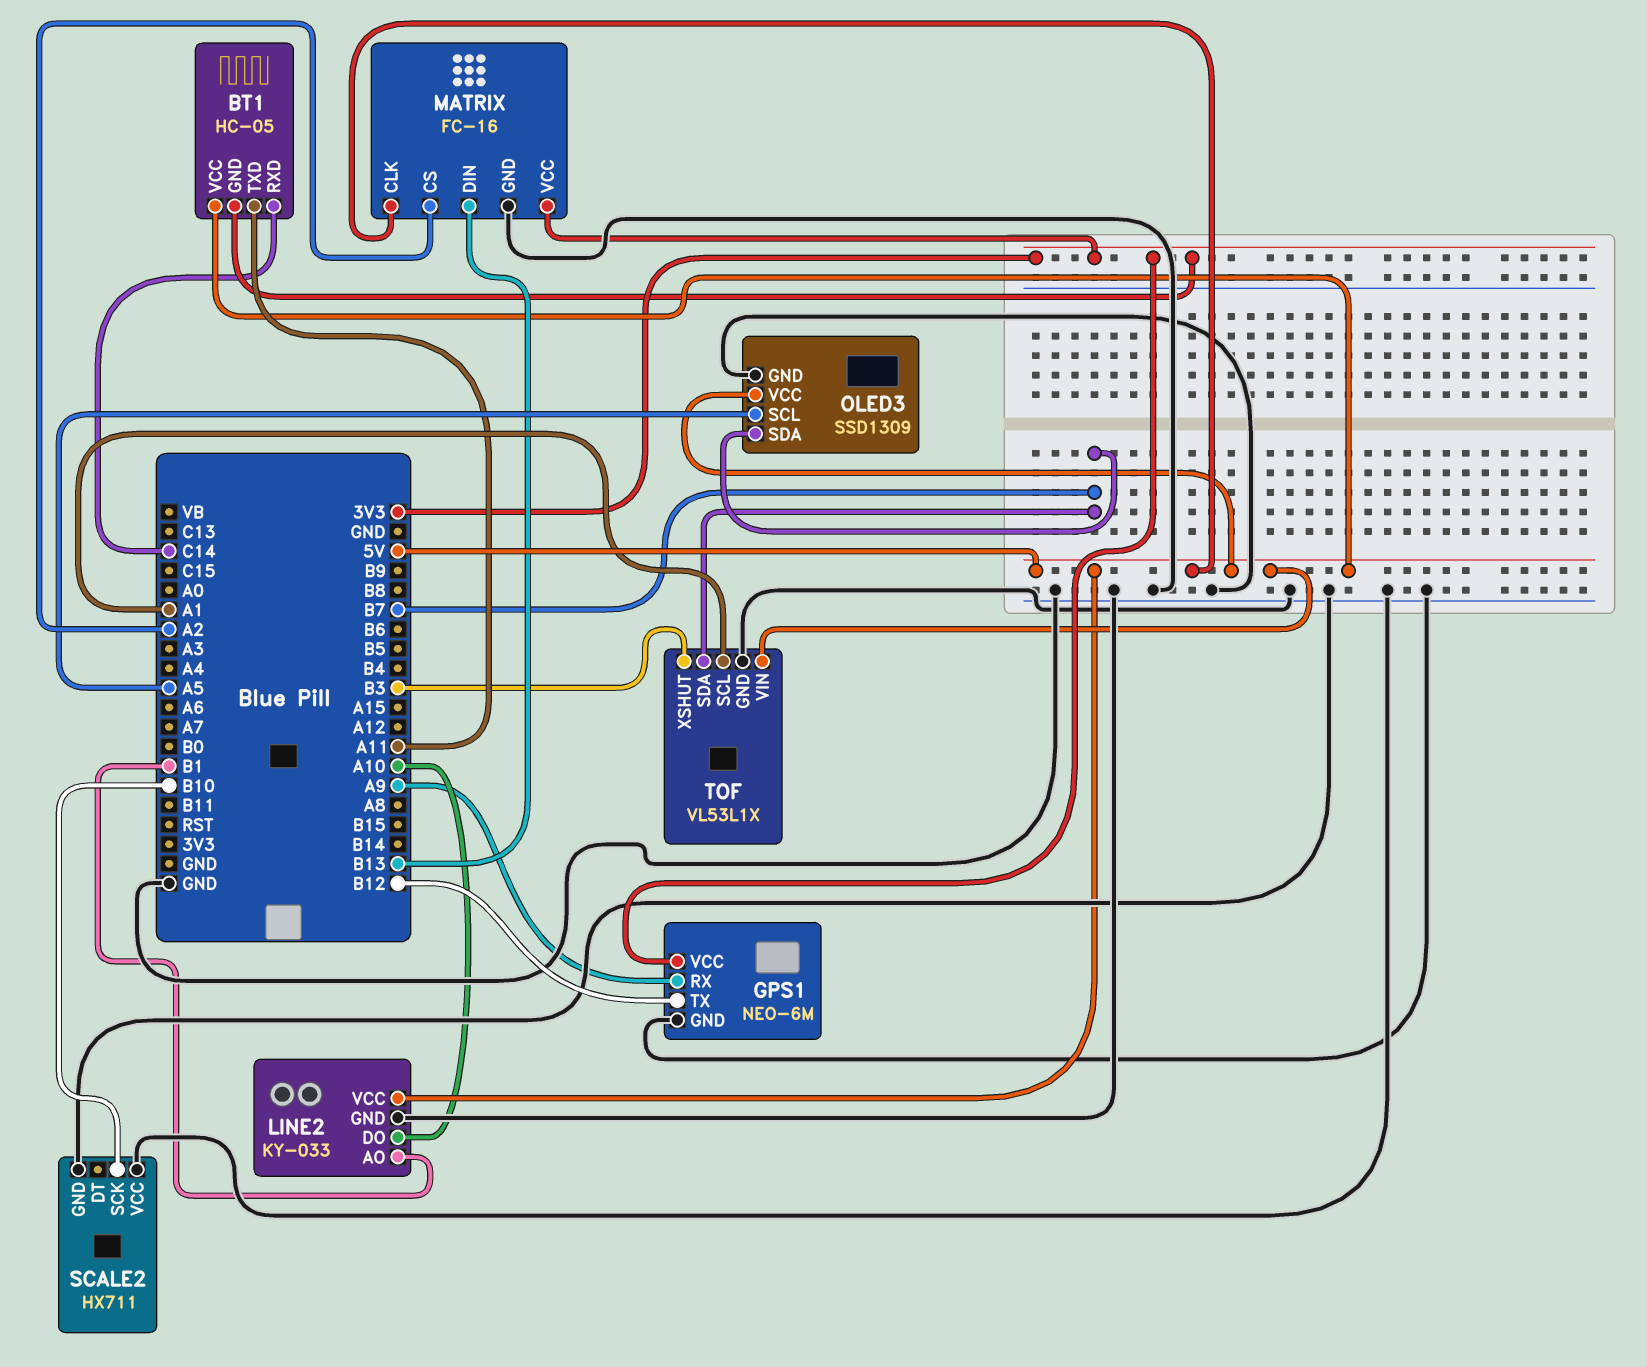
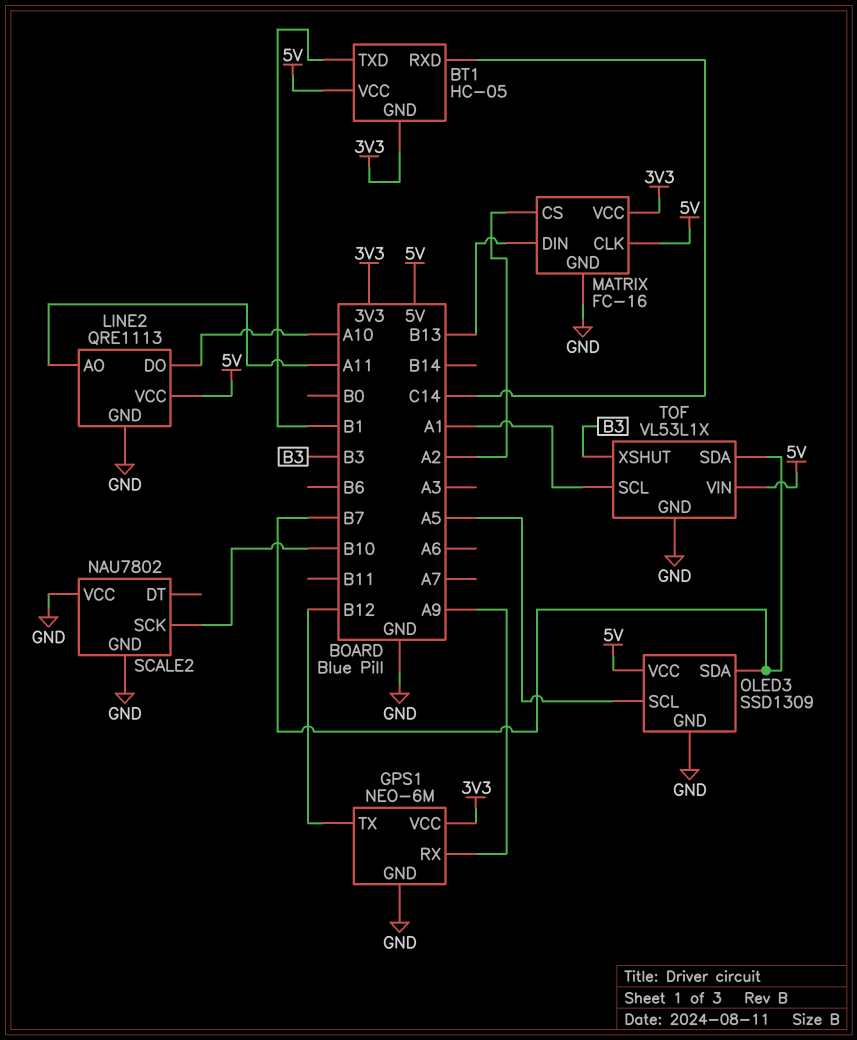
BT1 pin TXD: A11 -> B1
LINE2: KY-033 -> QRE1113
LINE2 pin AO: B1 -> A11
SCALE2: HX711 -> NAU7802

